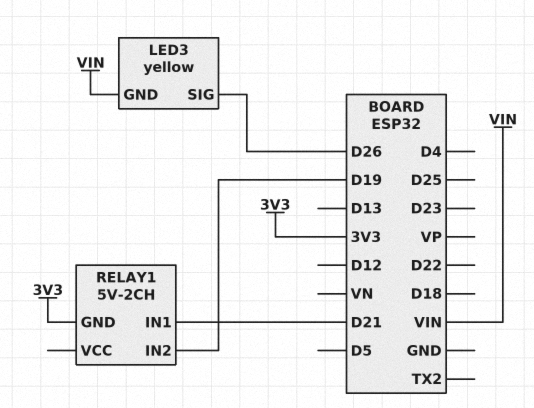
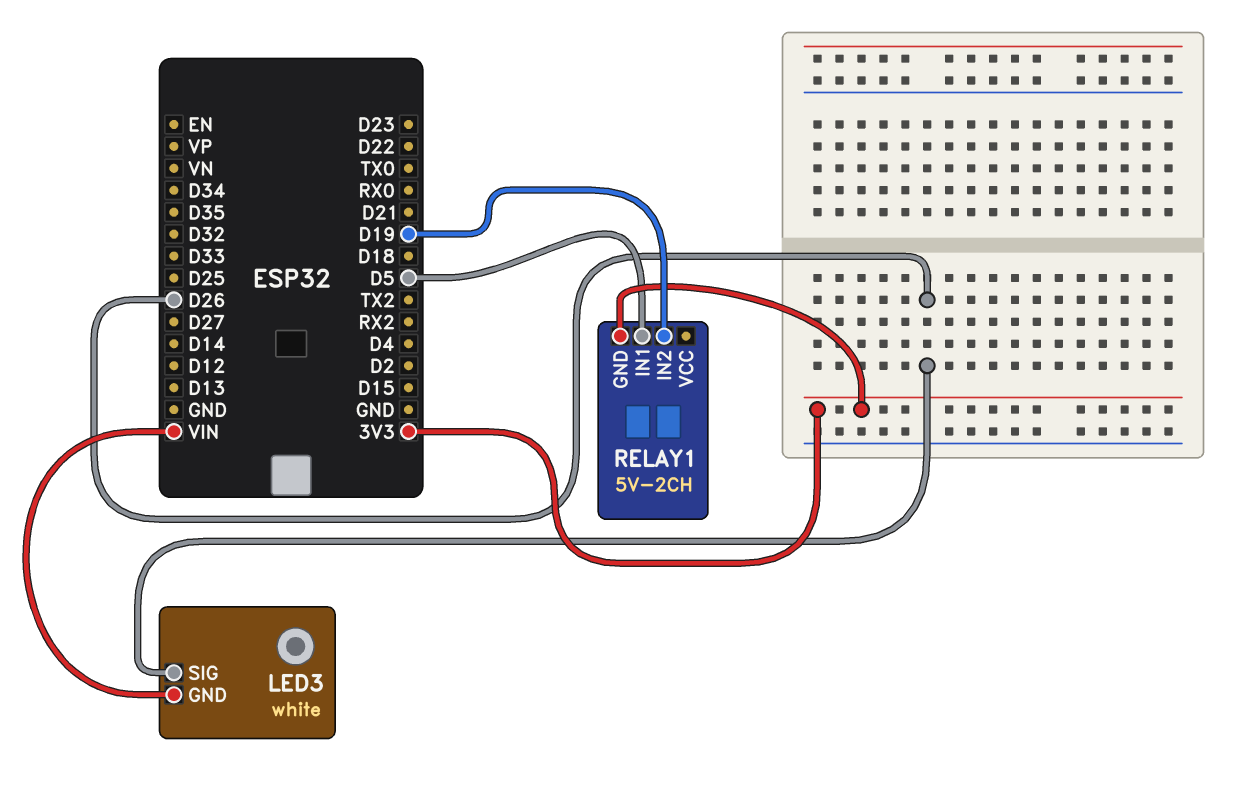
LED3: yellow -> white
RELAY1 pin IN1: D21 -> D5

